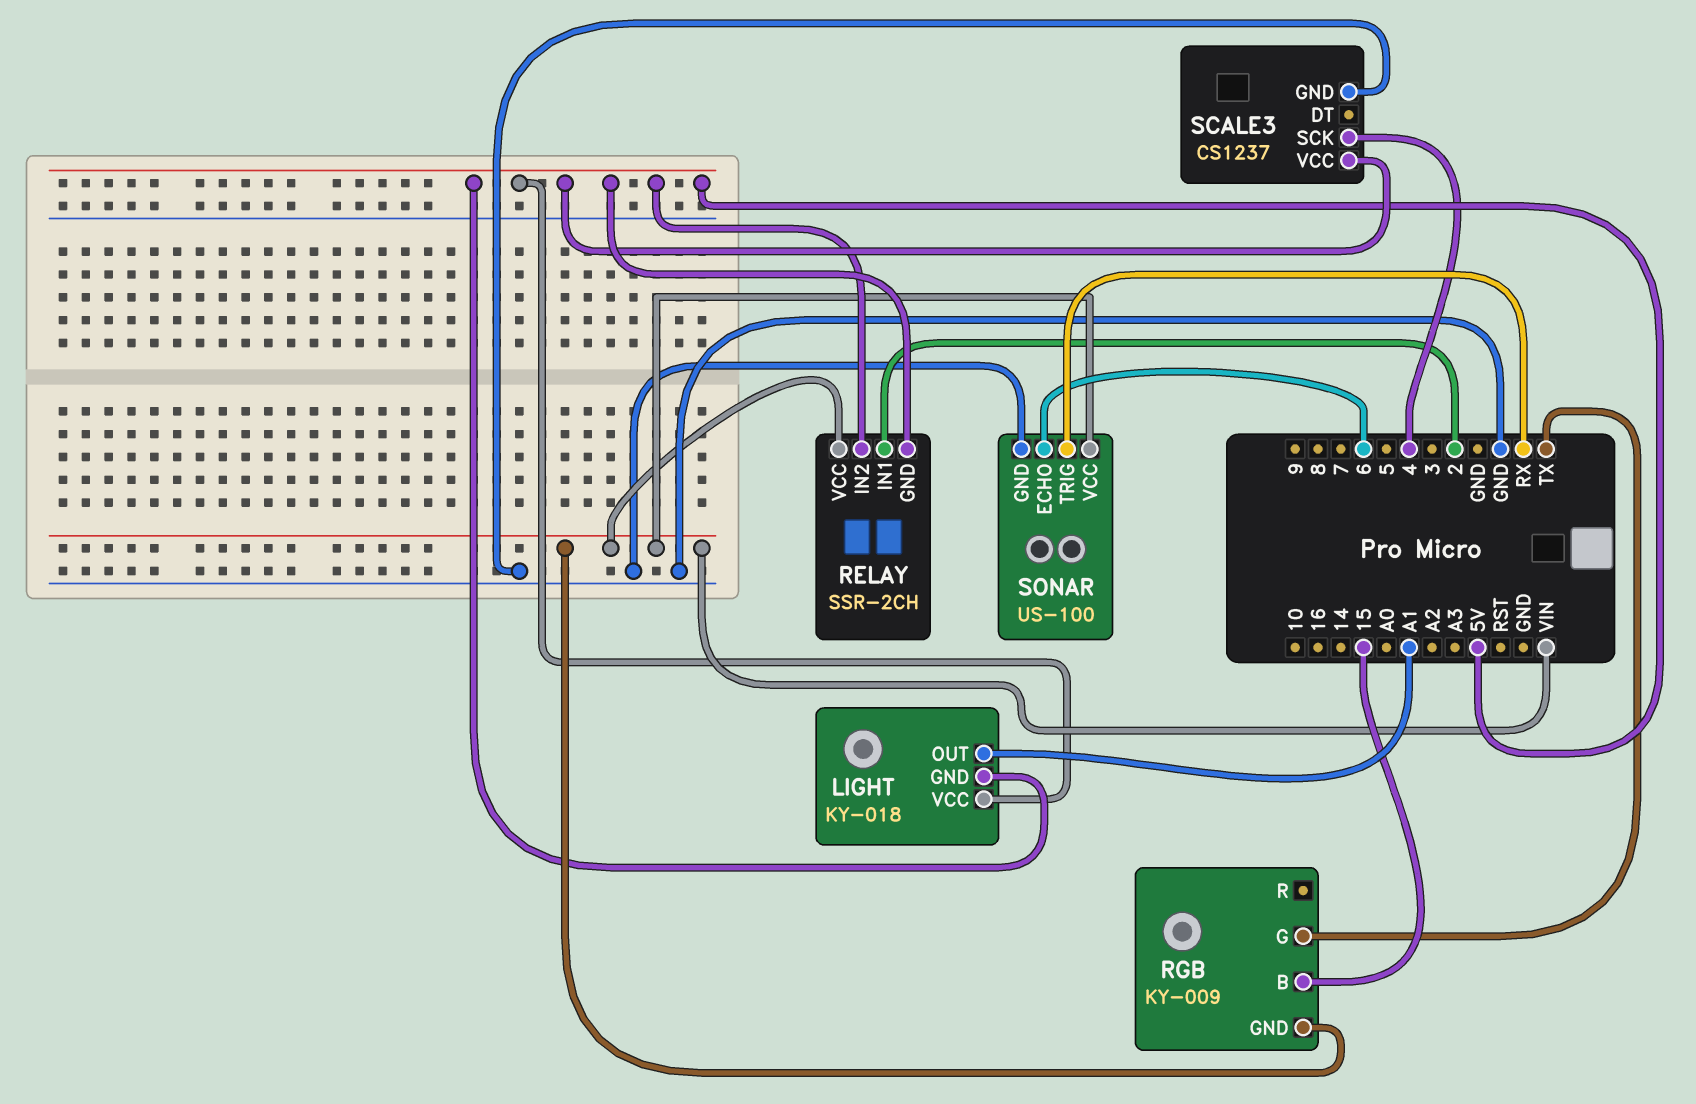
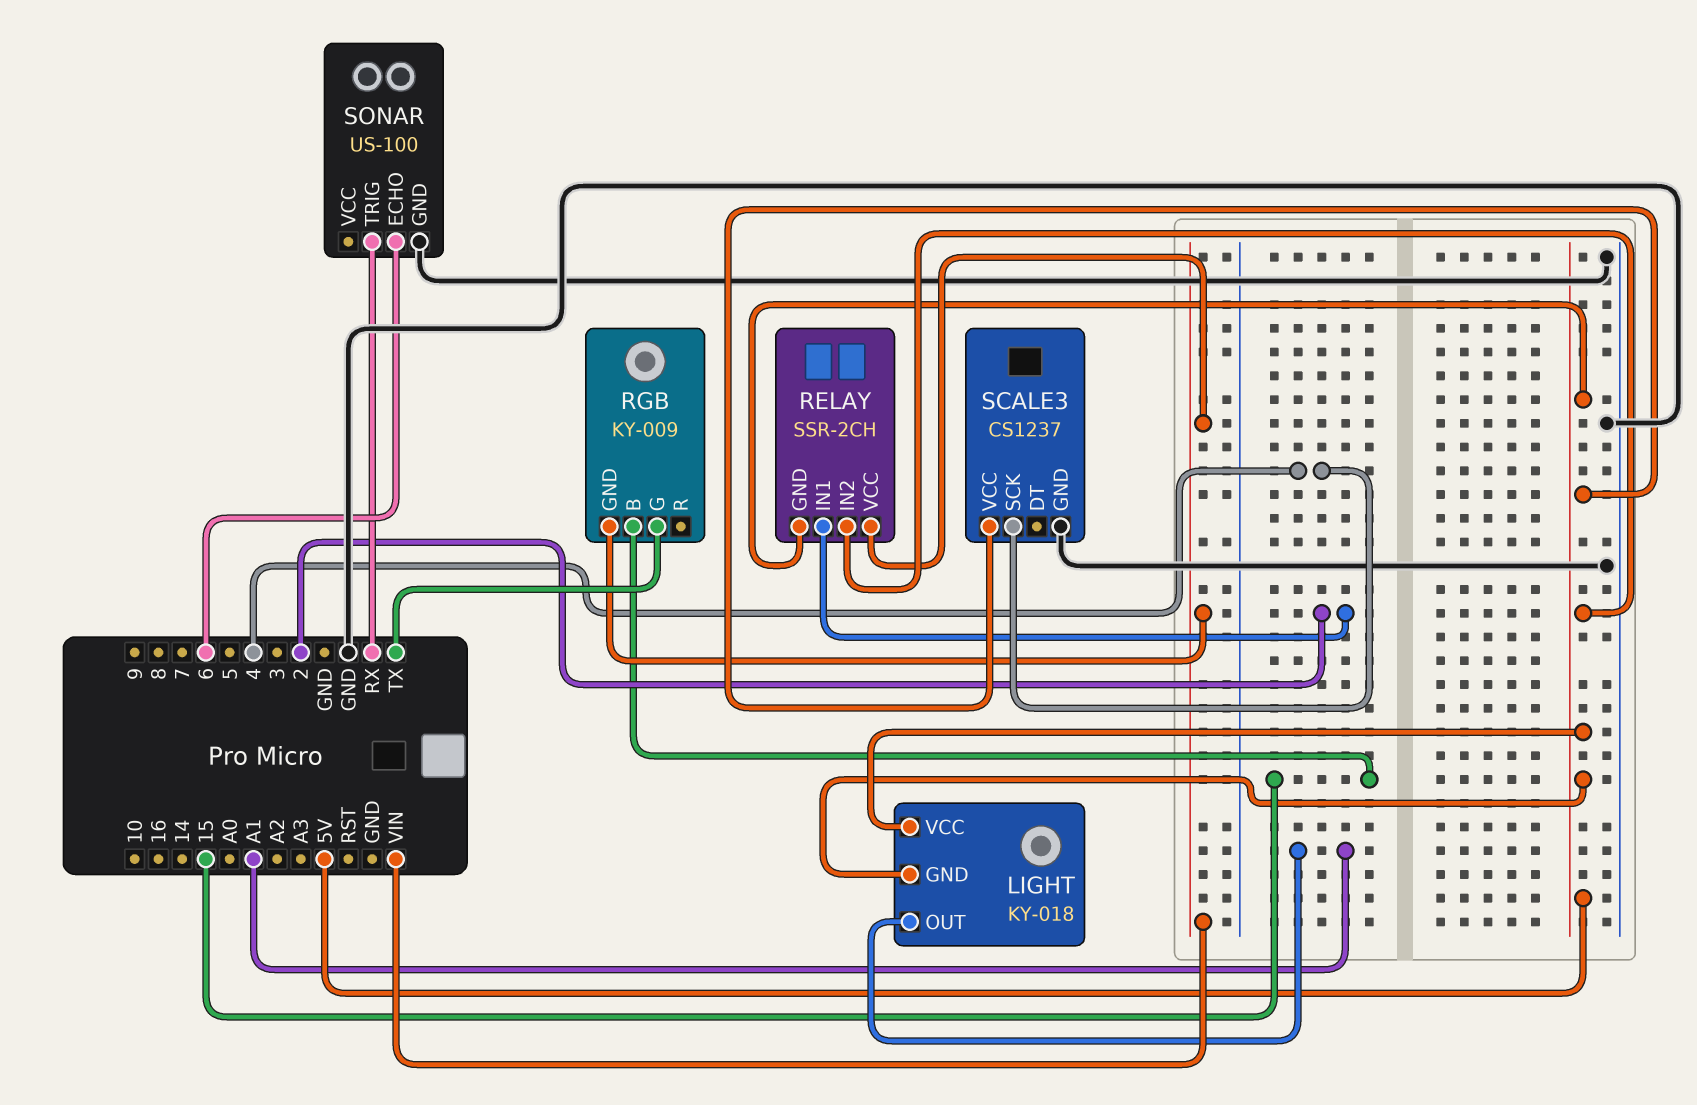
SONAR pin VCC: VIN -> none

